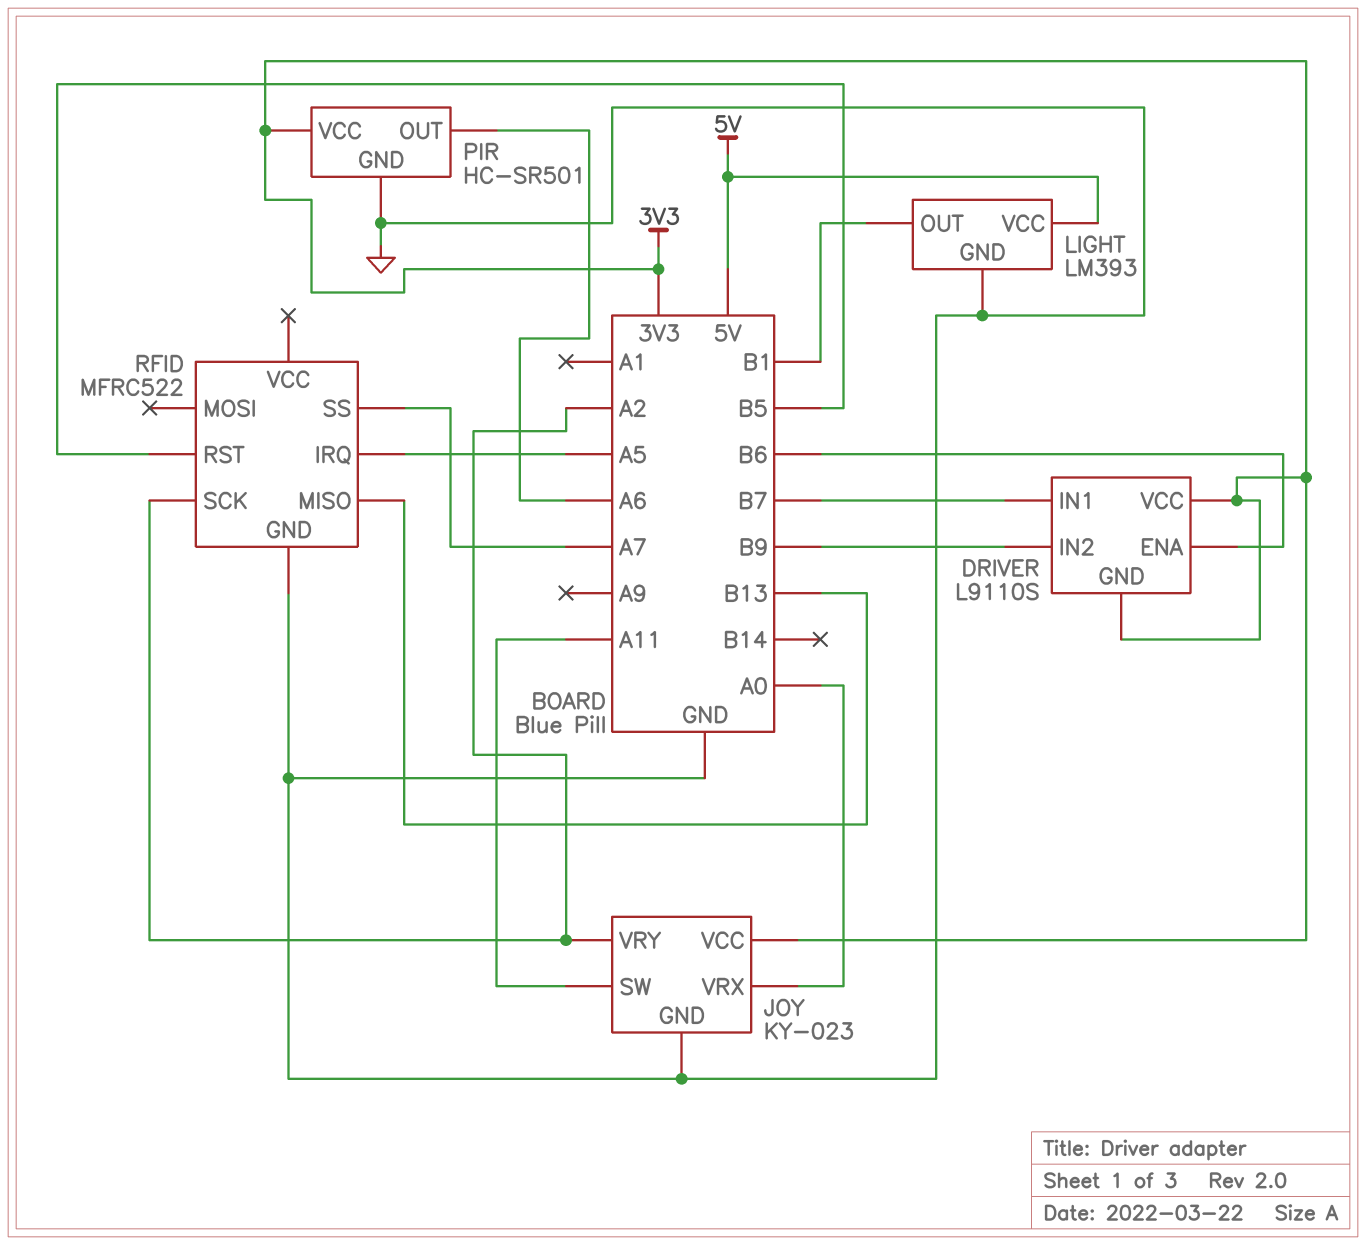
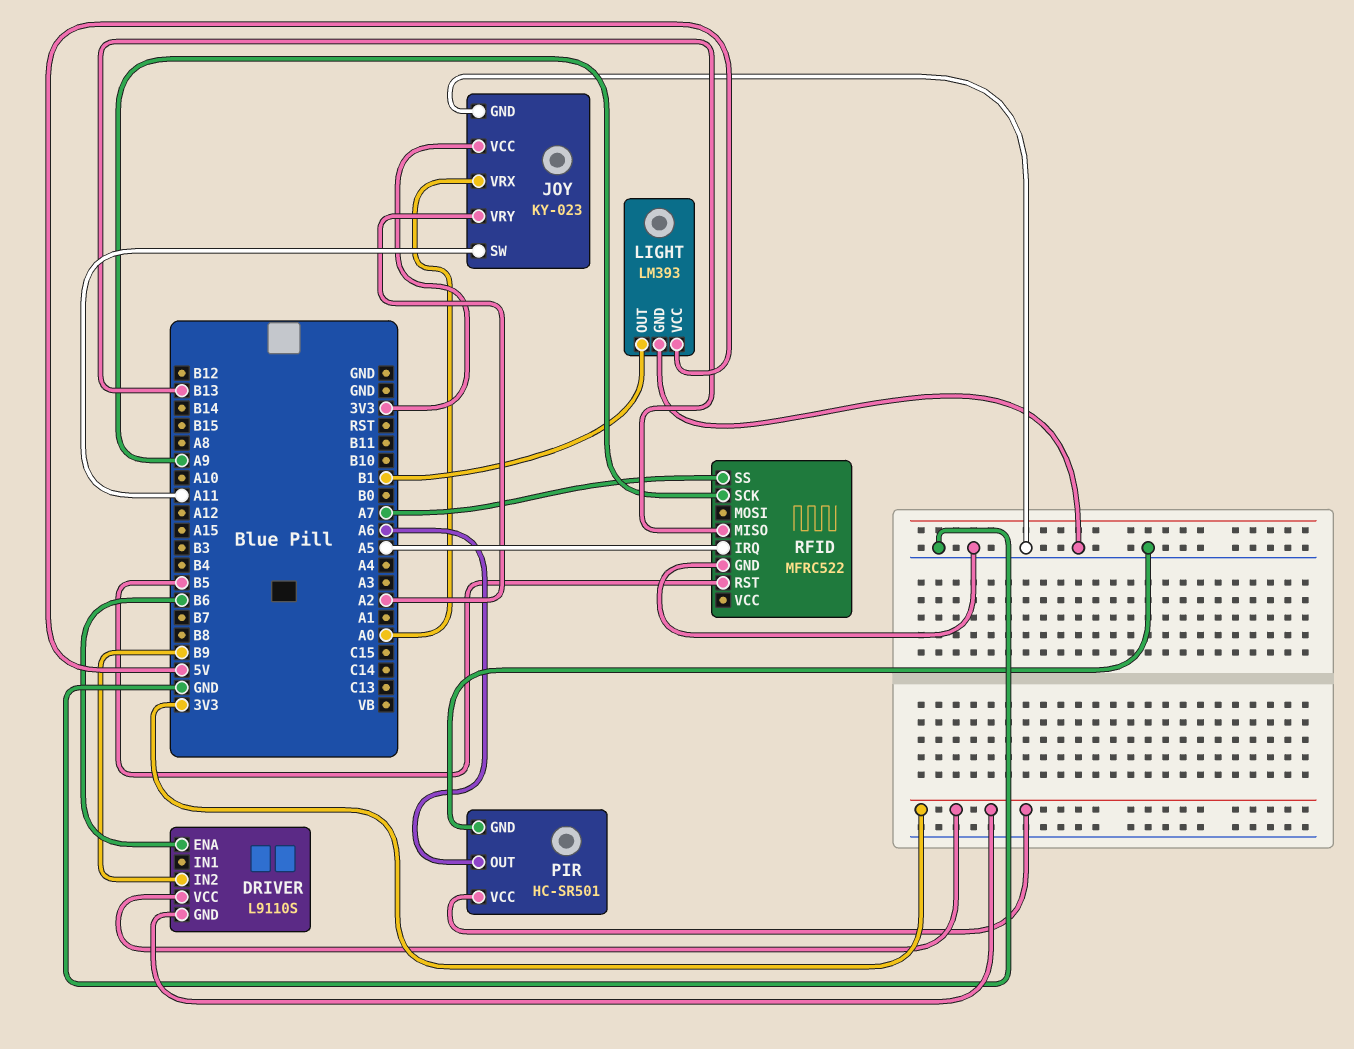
DRIVER pin IN1: B7 -> none
RFID pin SCK: A2 -> A9

